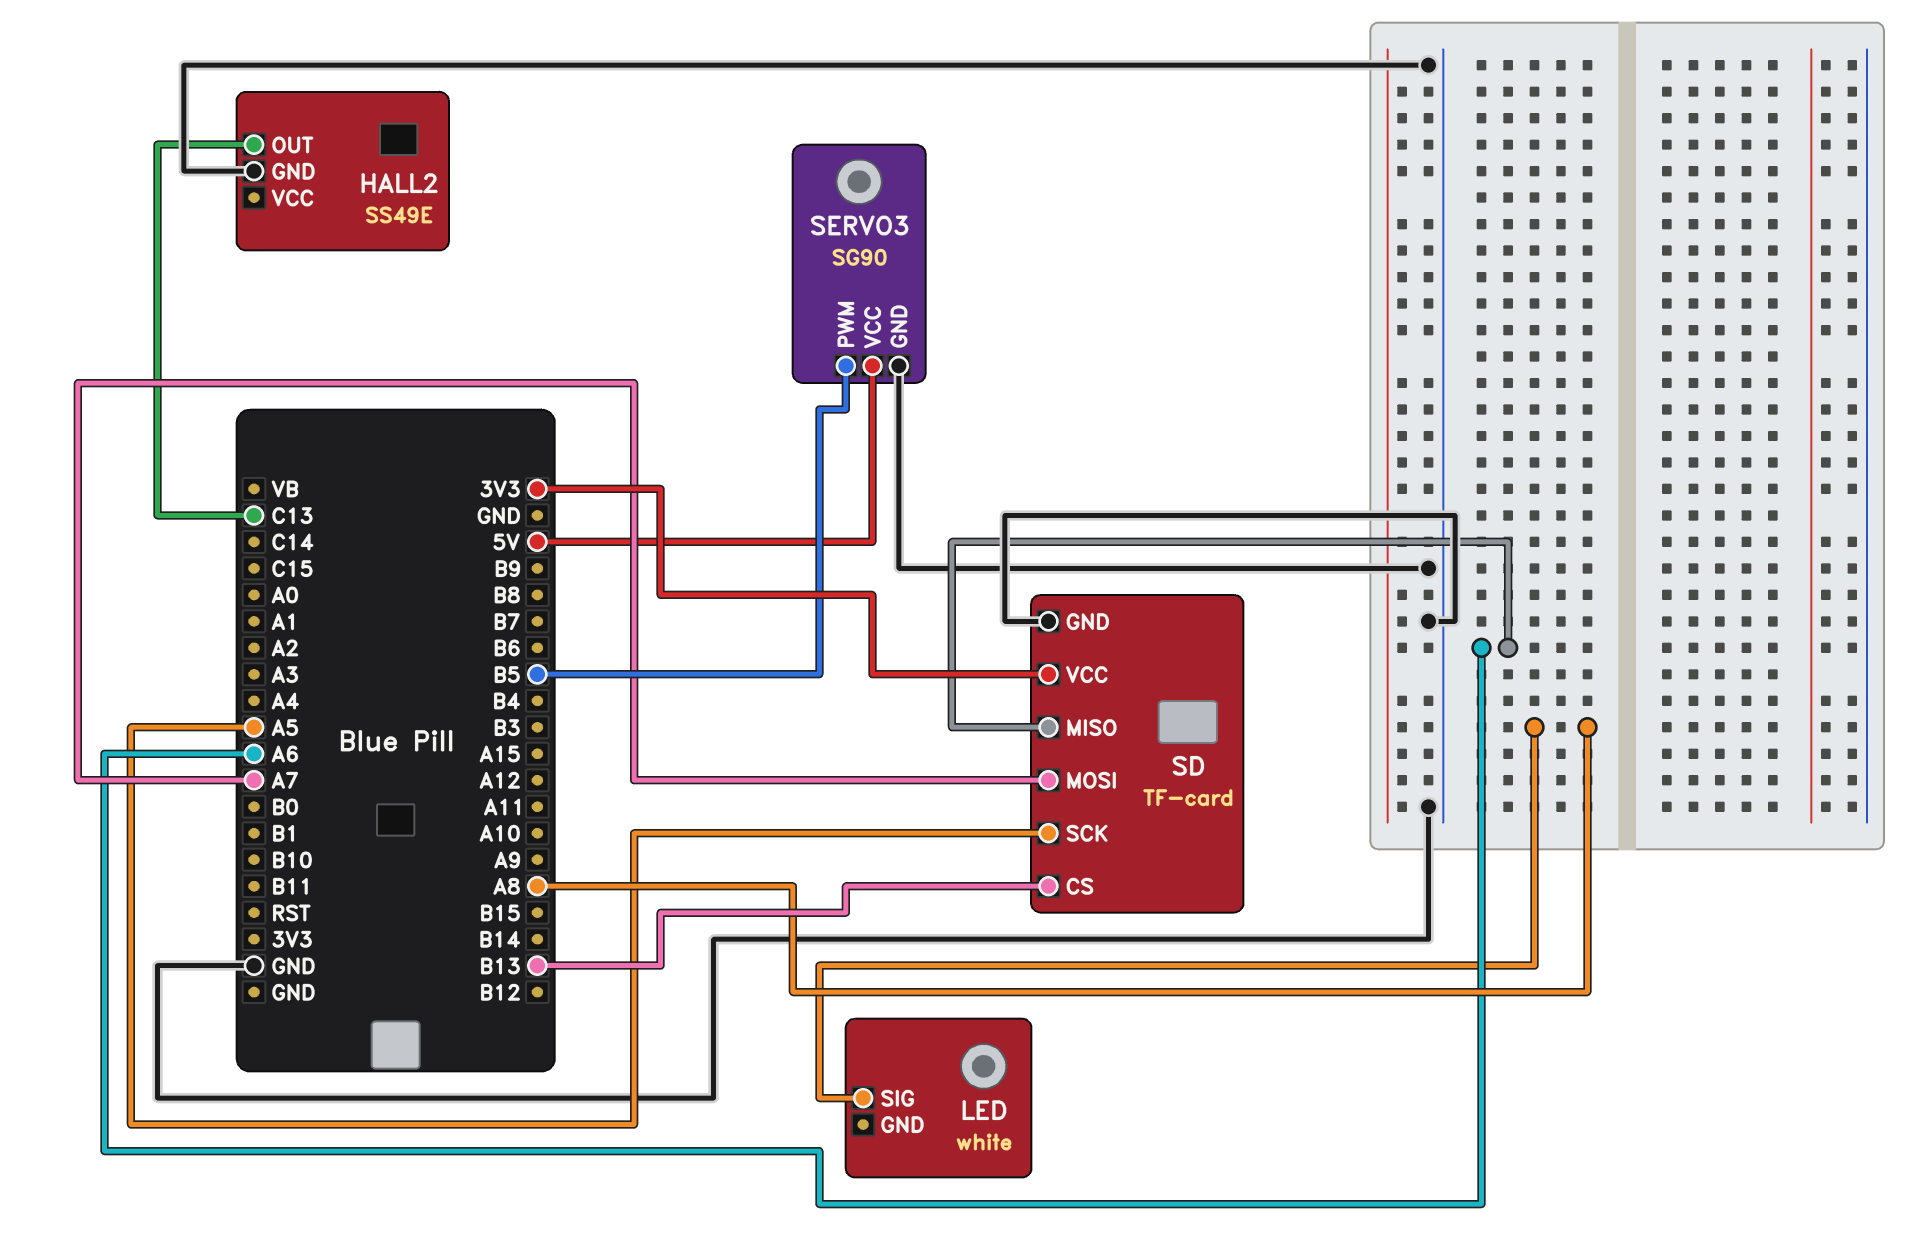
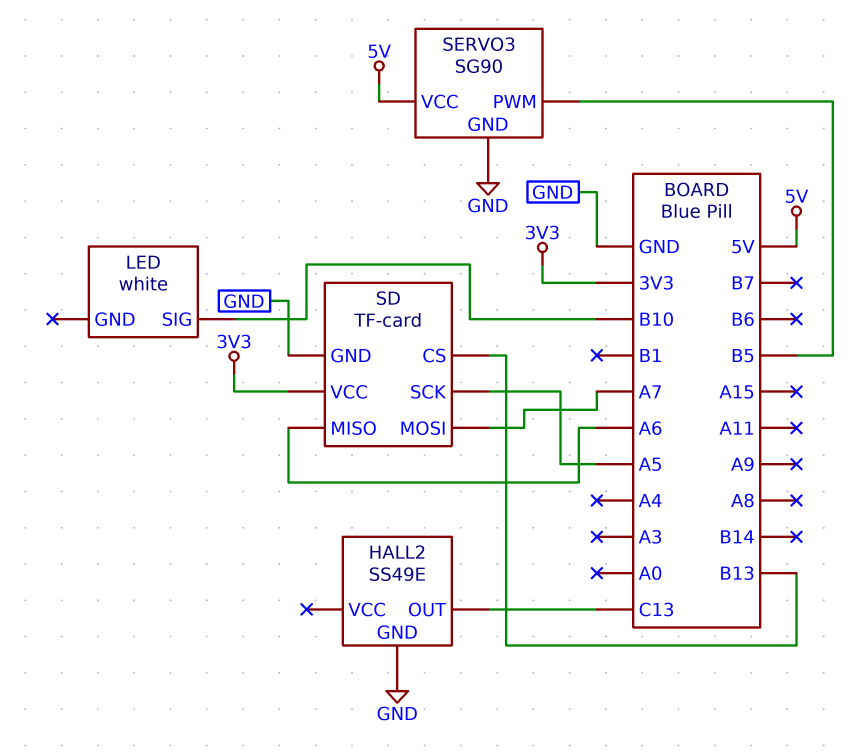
LED pin SIG: A8 -> B10

